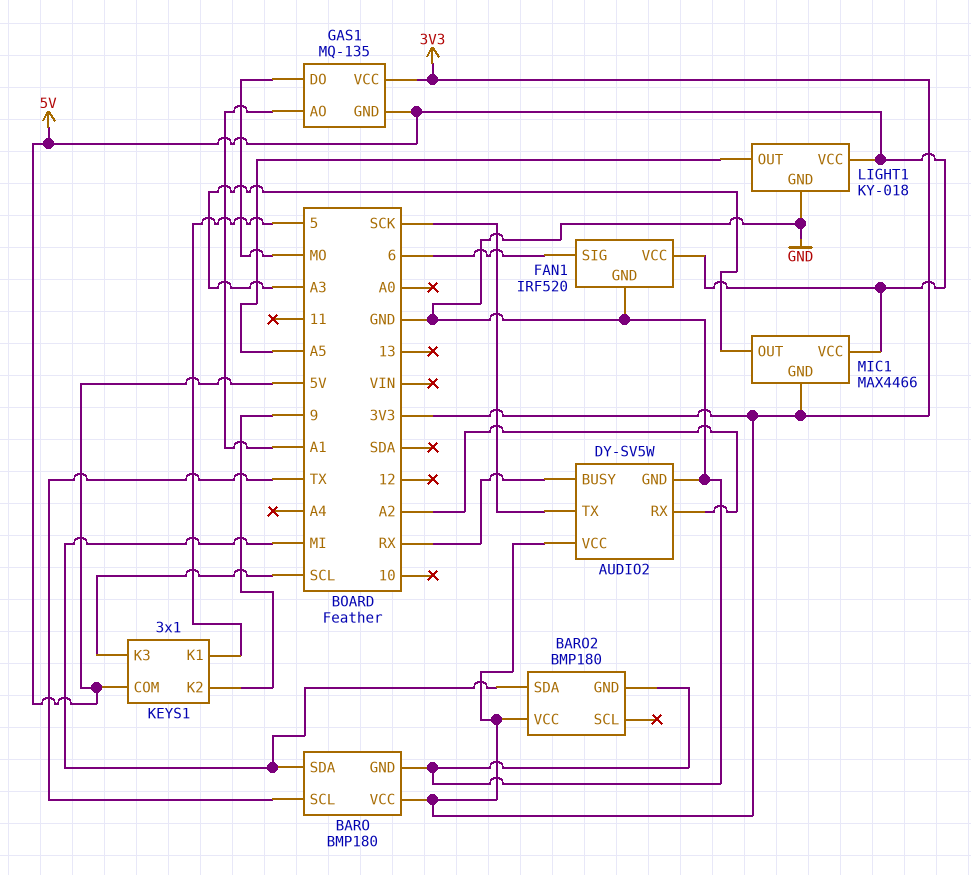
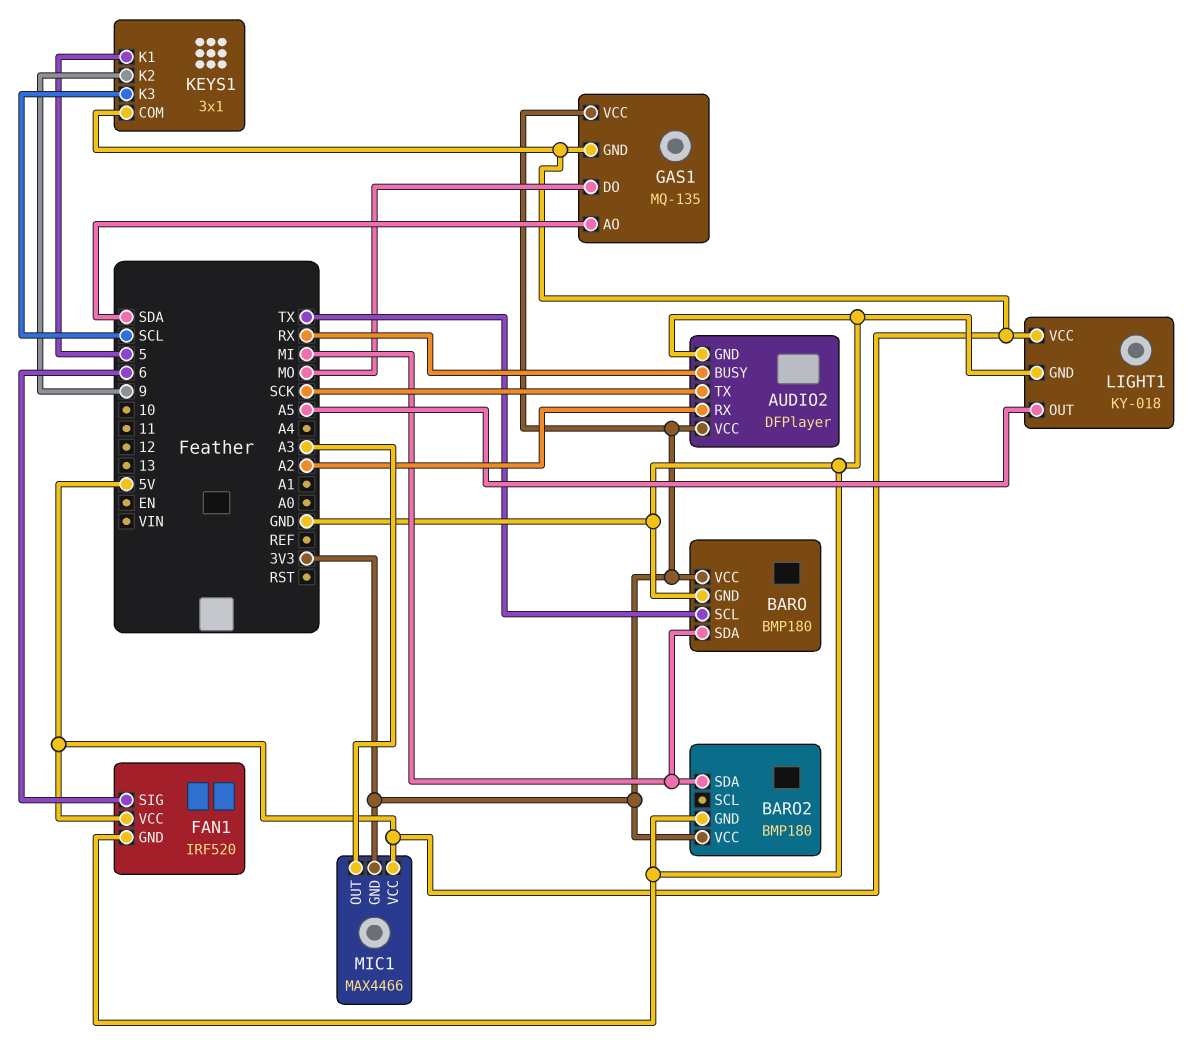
AUDIO2: DY-SV5W -> DFPlayer
GAS1 pin AO: A1 -> SDA

